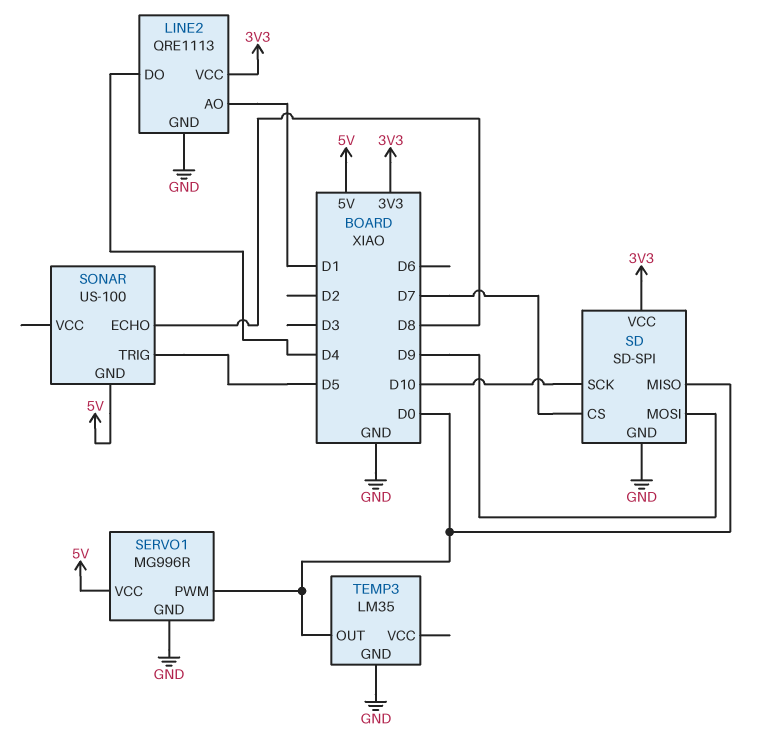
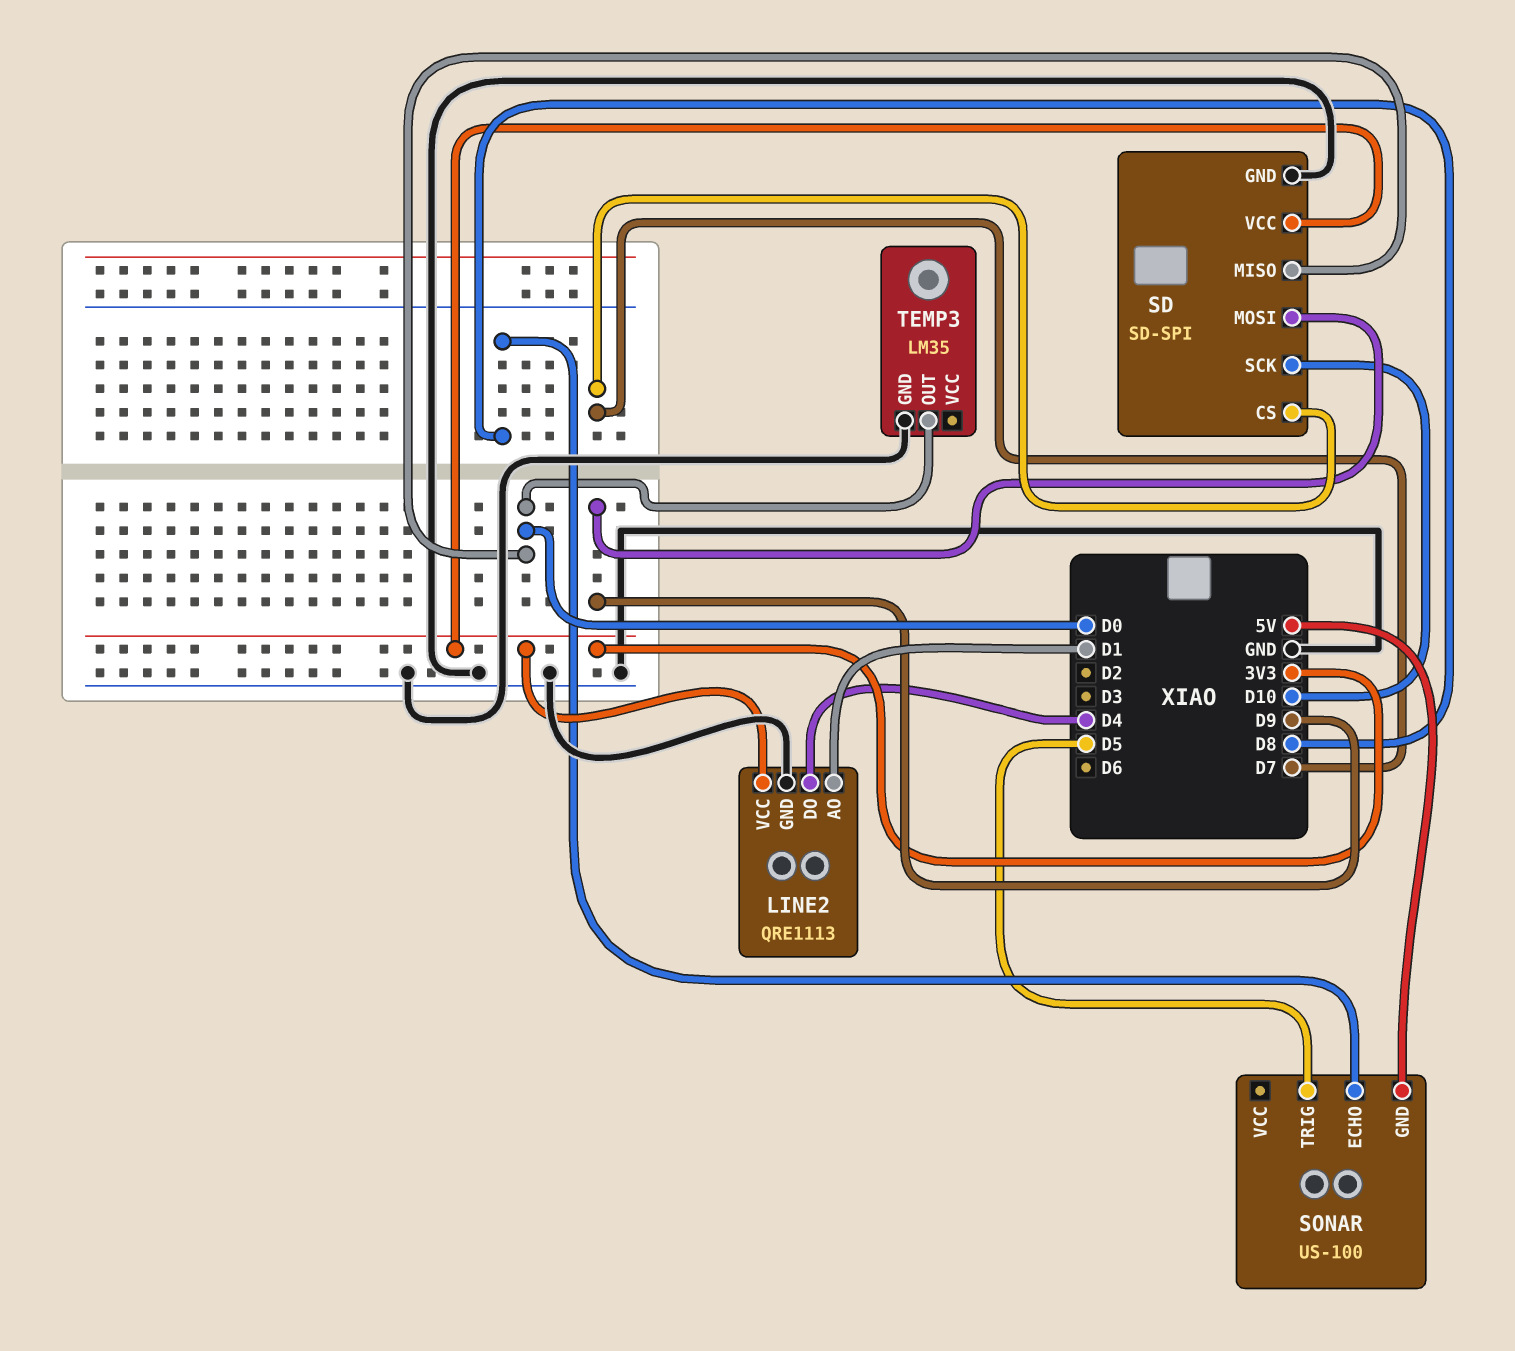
SERVO1: MG996R -> none
SERVO1 pin GND: GND -> none
SERVO1 pin PWM: D0 -> none
SERVO1 pin VCC: 5V -> none

